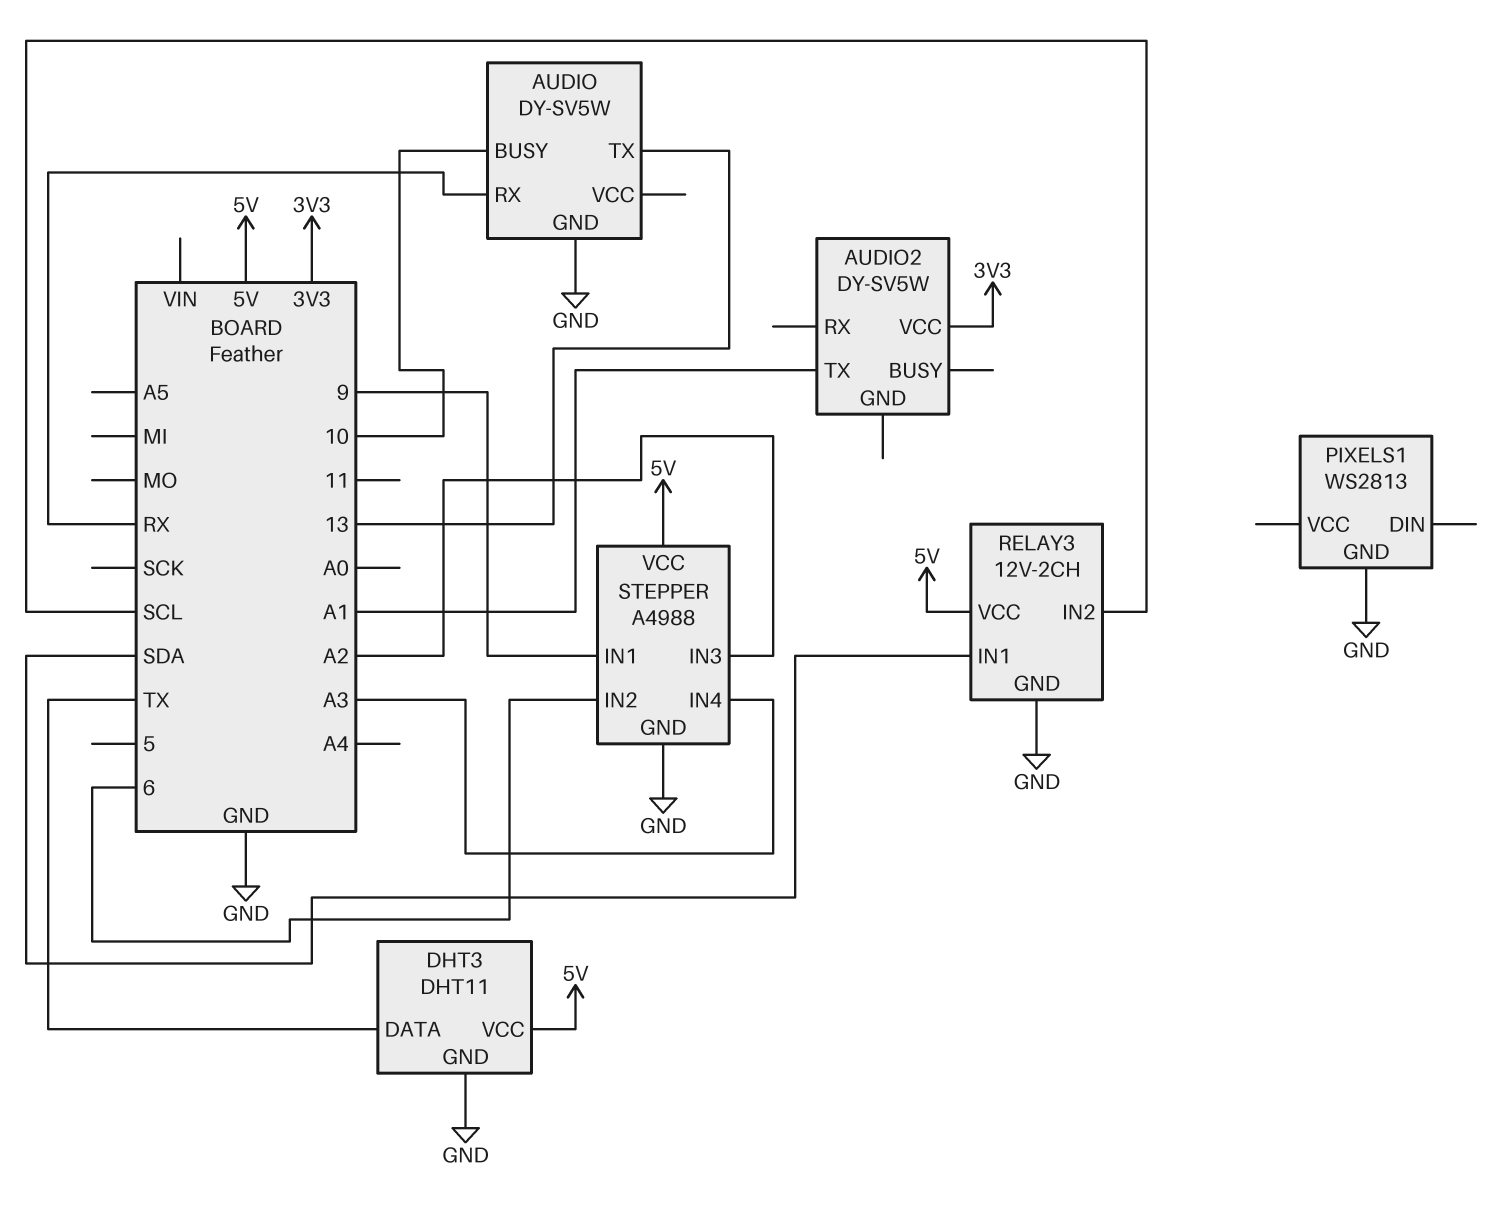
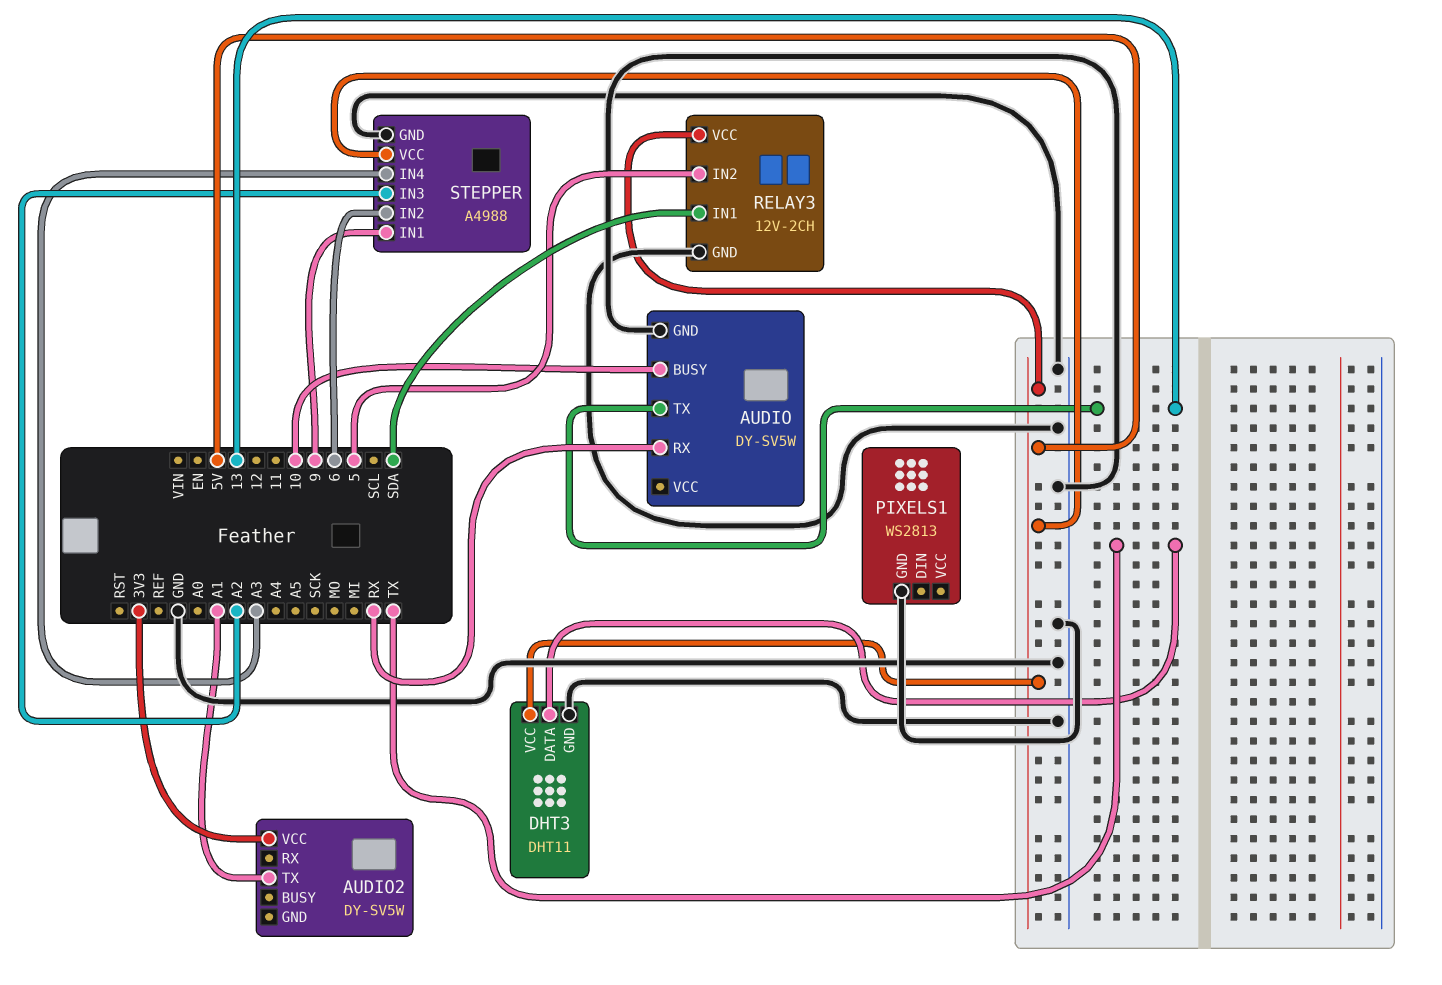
RELAY3 pin IN2: SCL -> 5

